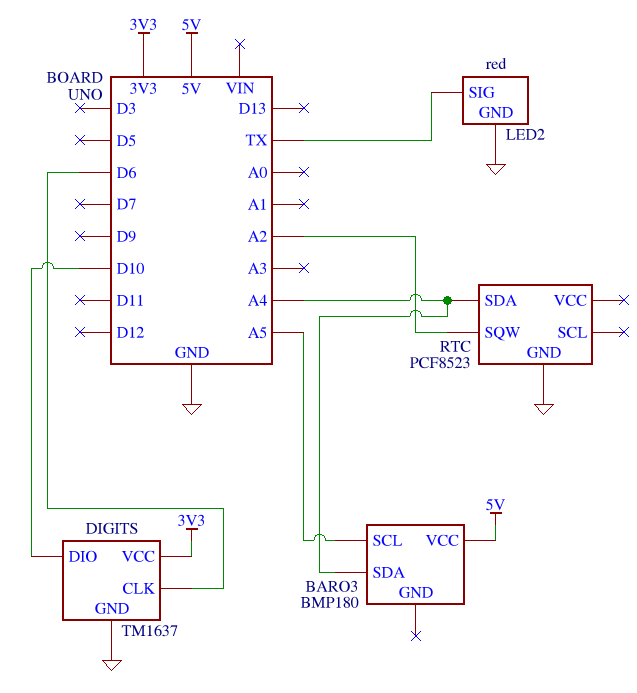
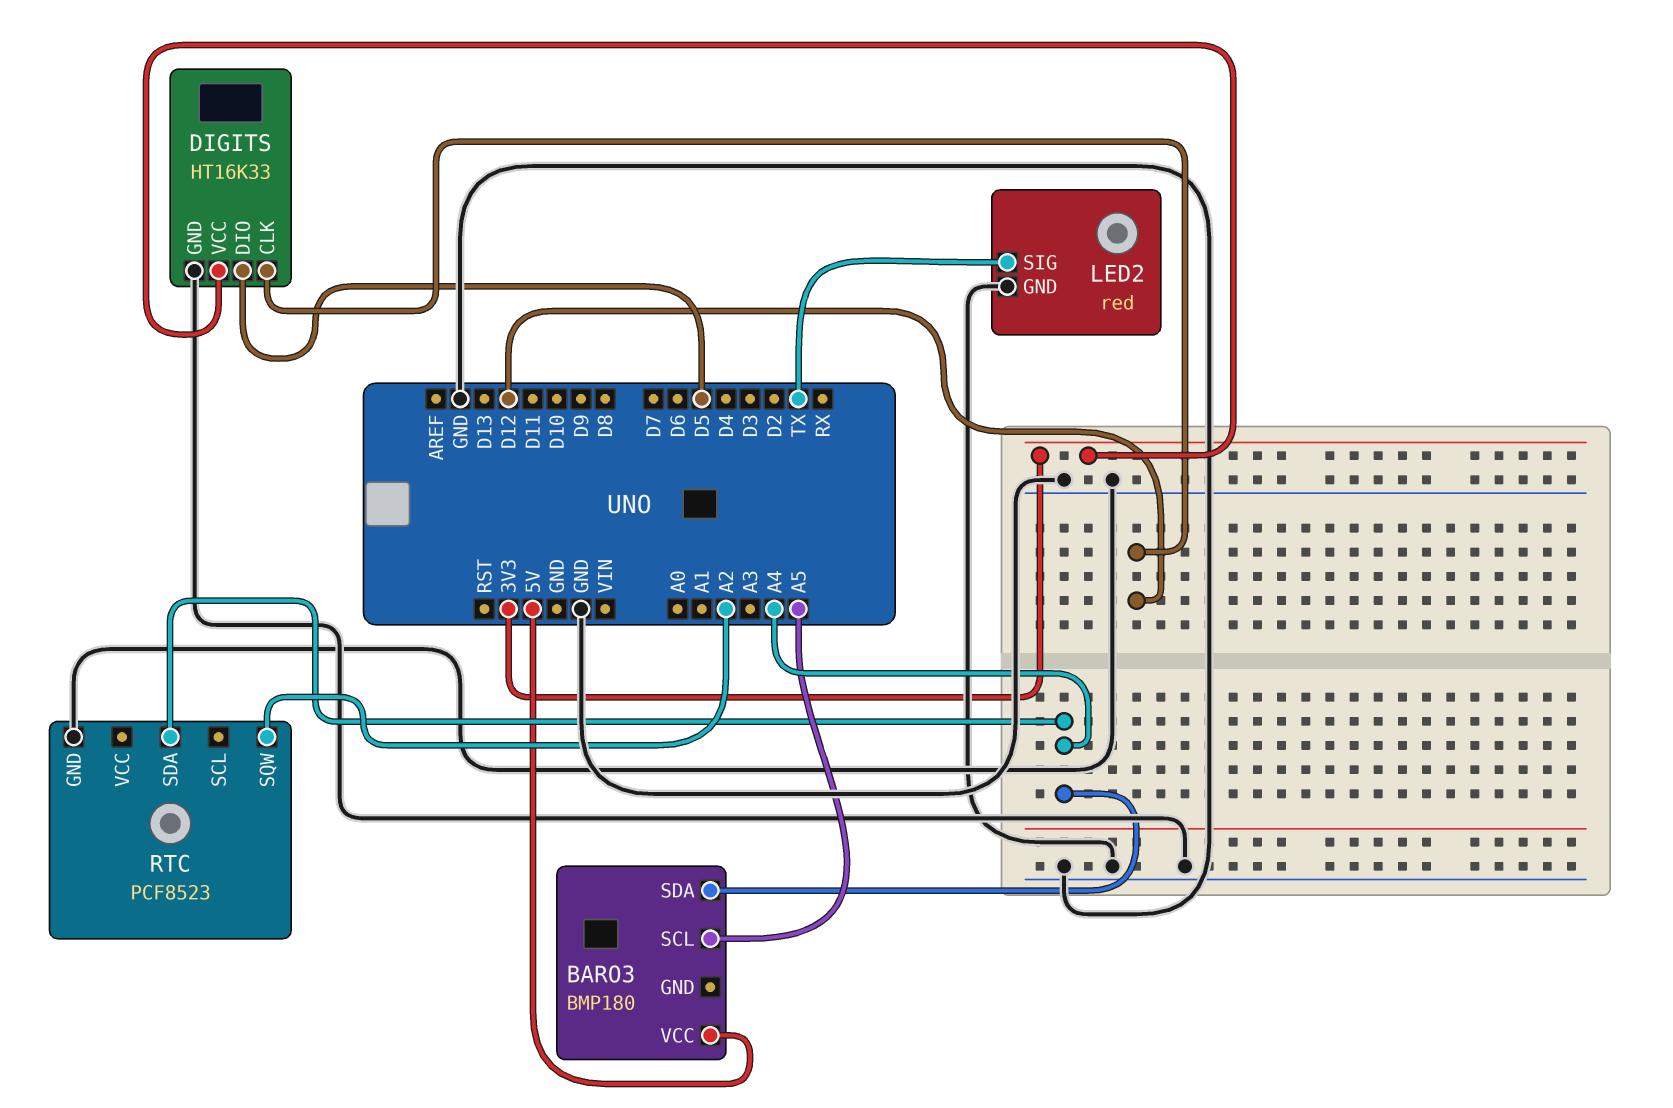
DIGITS: TM1637 -> HT16K33
DIGITS pin CLK: D6 -> D12
DIGITS pin DIO: D10 -> D5

